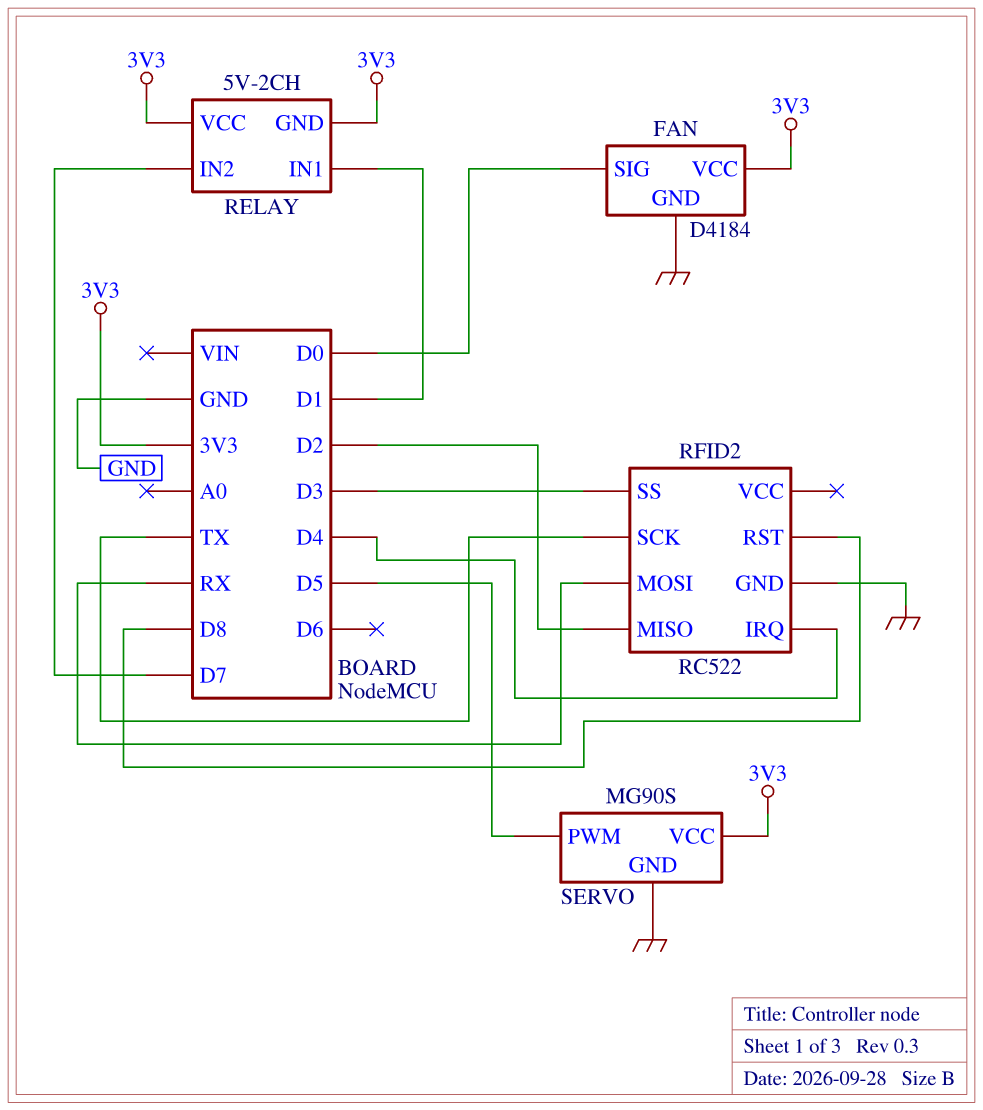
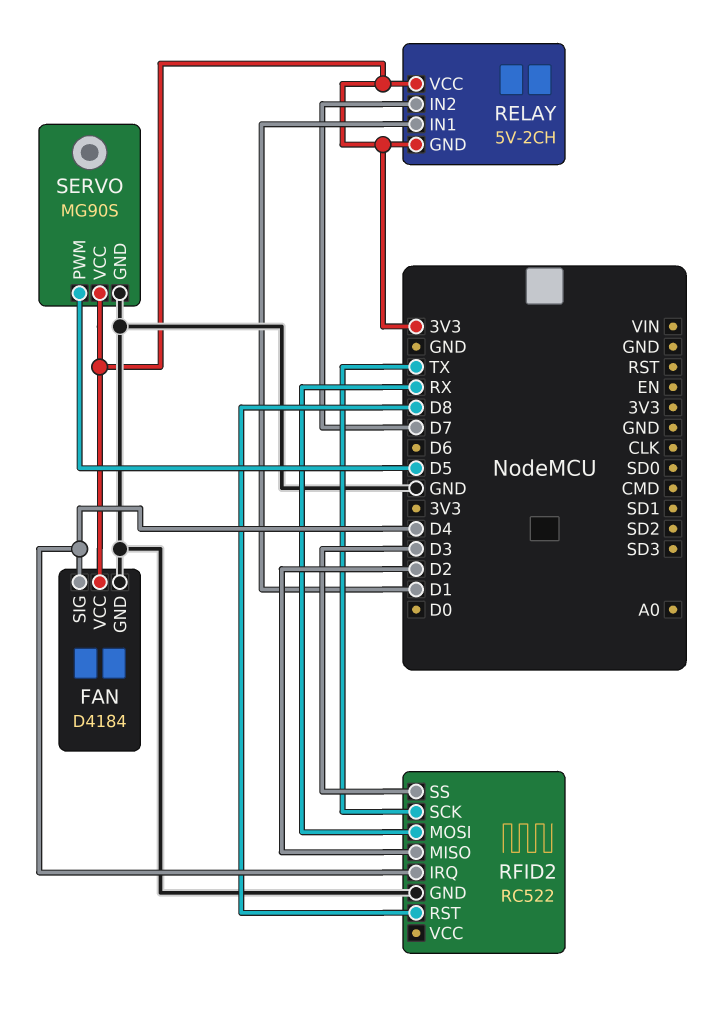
FAN pin SIG: D0 -> D4

